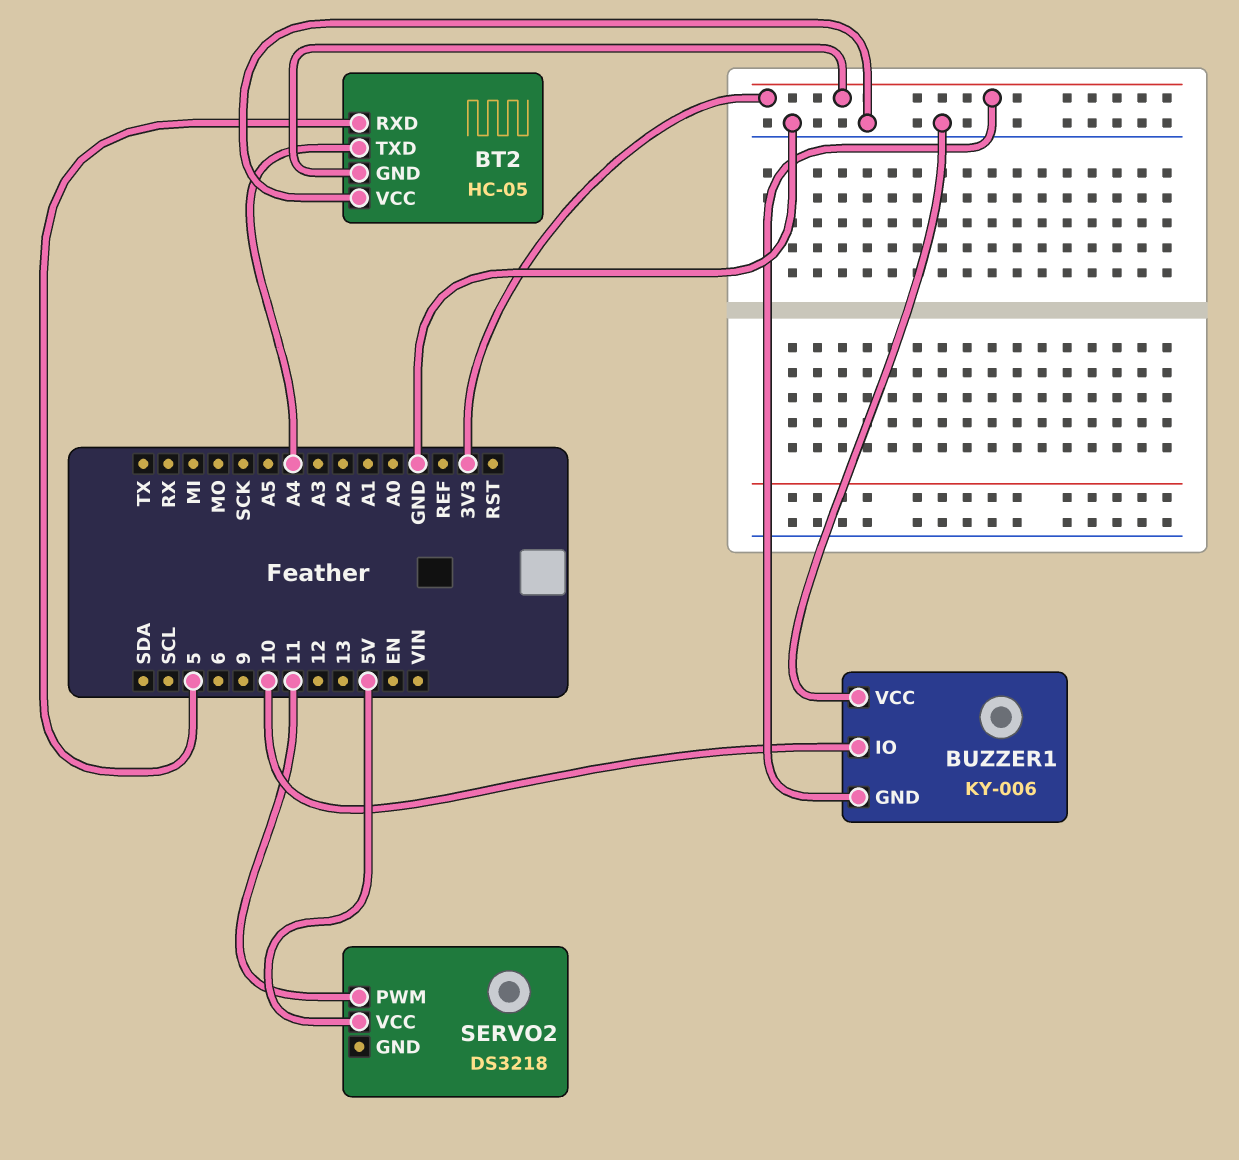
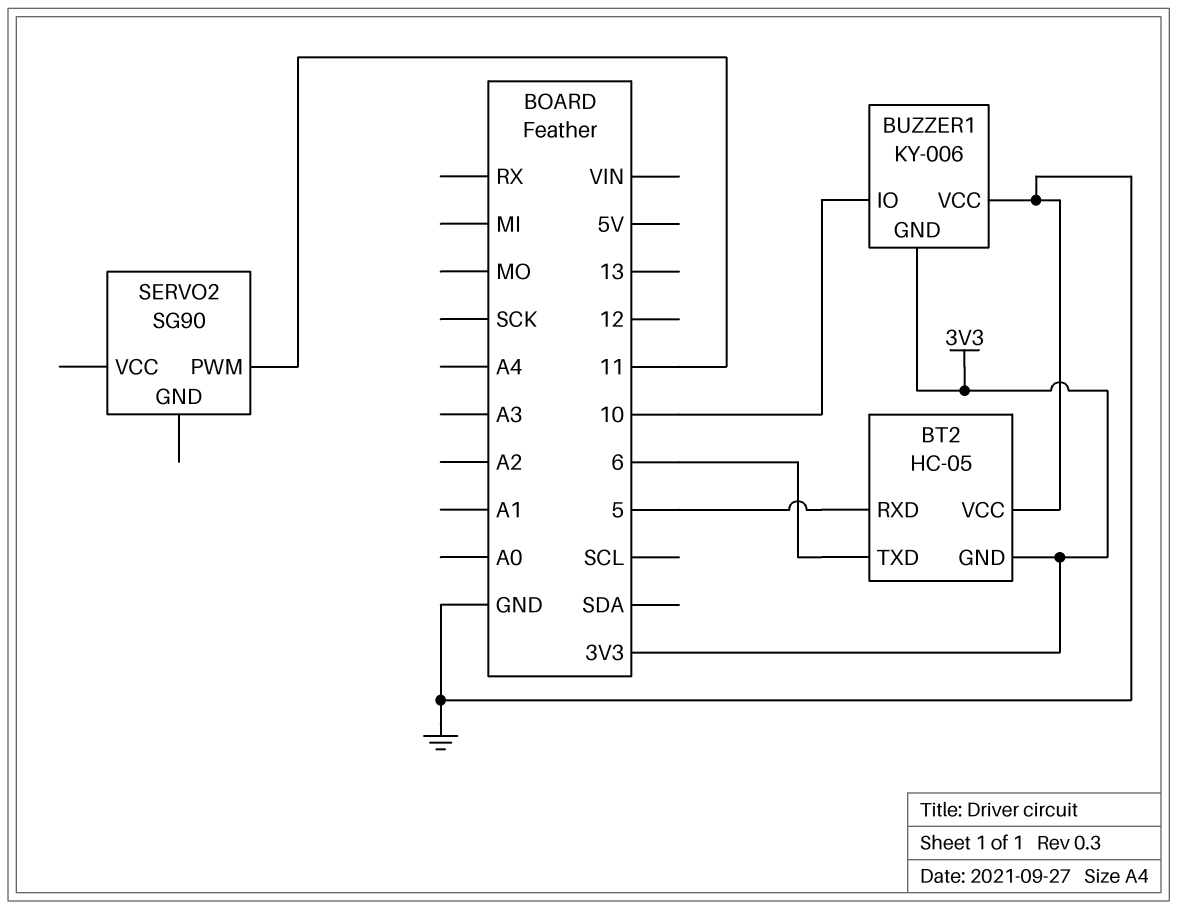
BT2 pin TXD: A4 -> 6
SERVO2: DS3218 -> SG90
SERVO2 pin VCC: 5V -> none

